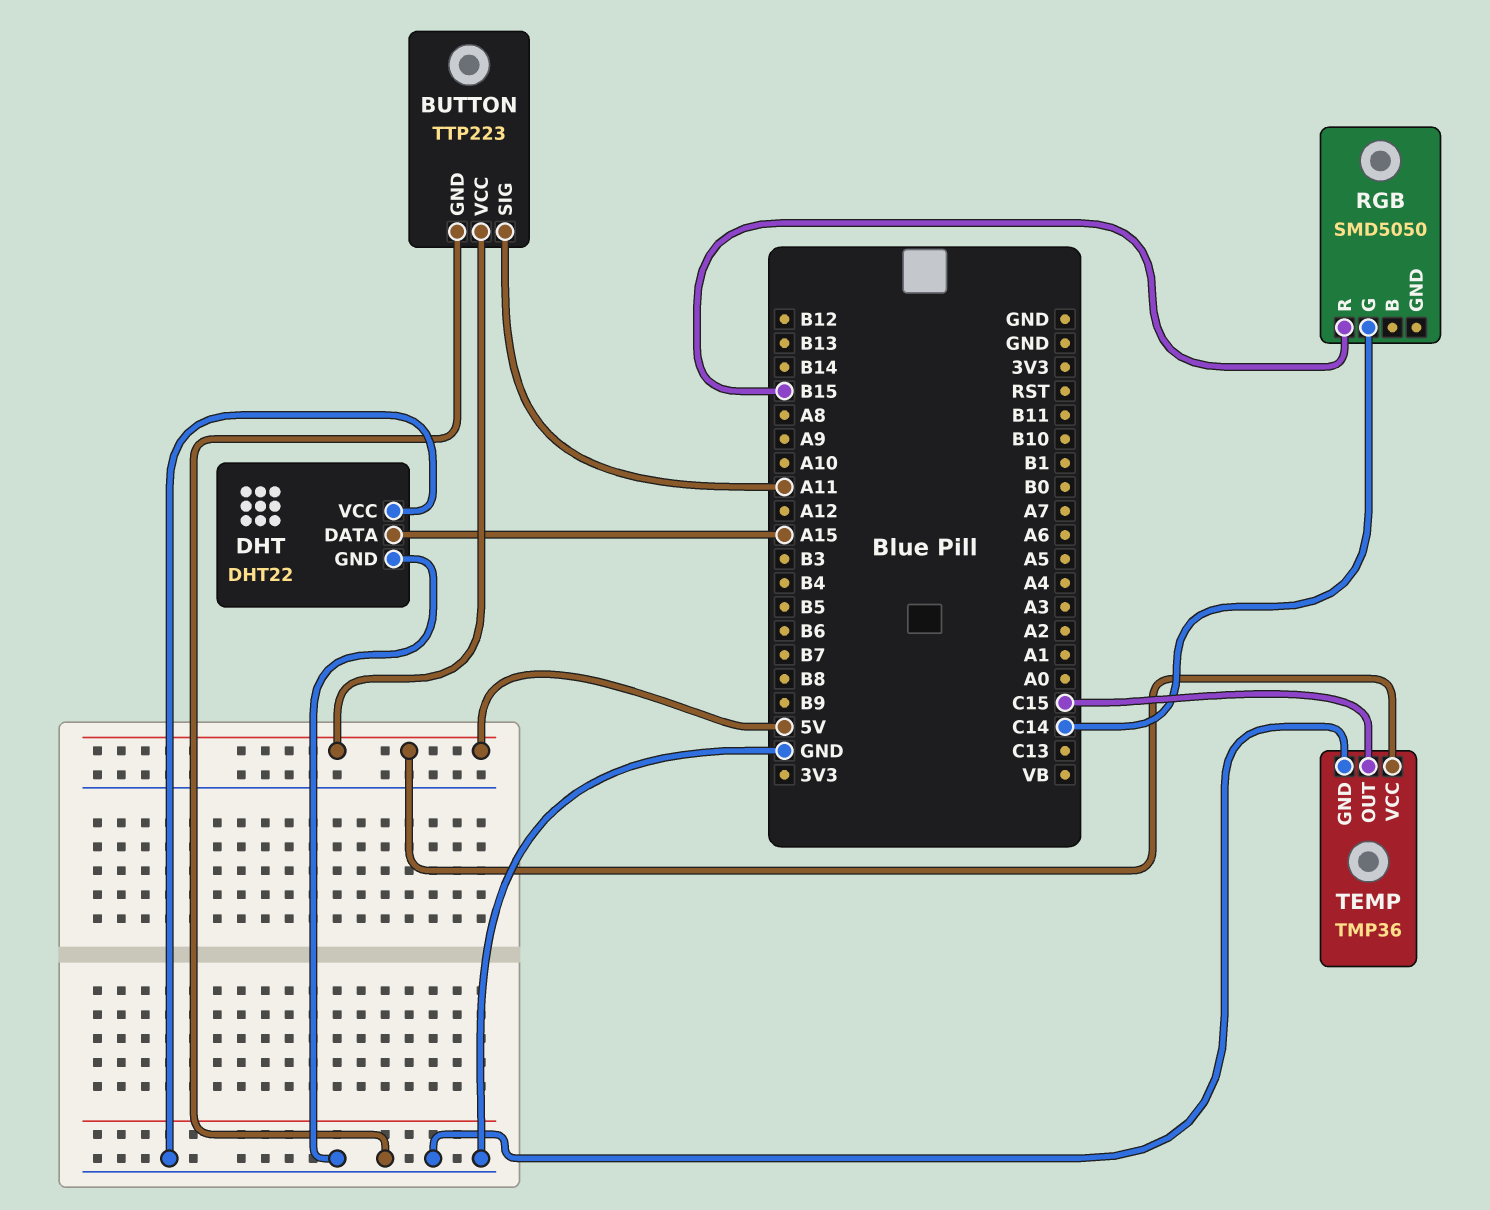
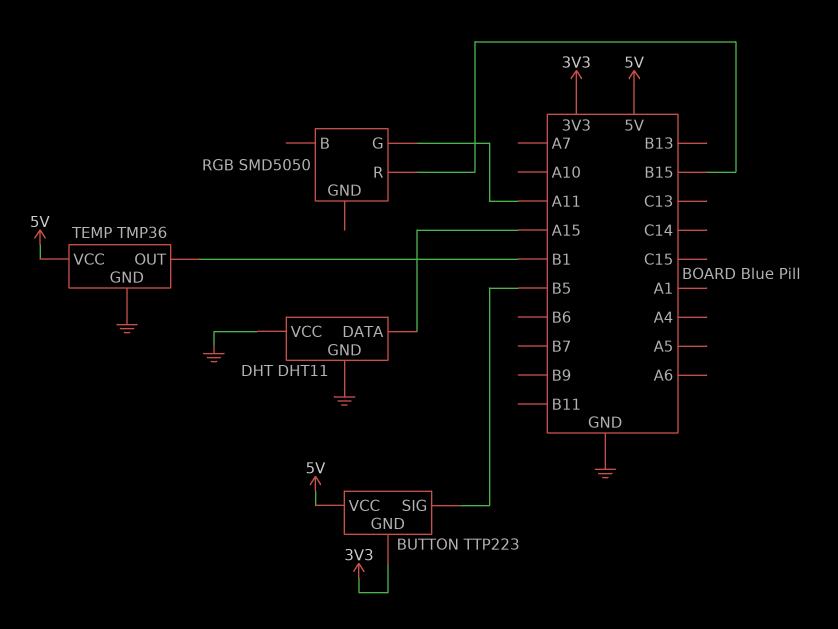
BUTTON pin GND: GND -> 3V3
BUTTON pin SIG: A11 -> B5
DHT: DHT22 -> DHT11
RGB pin G: C14 -> A11
TEMP pin OUT: C15 -> B1

